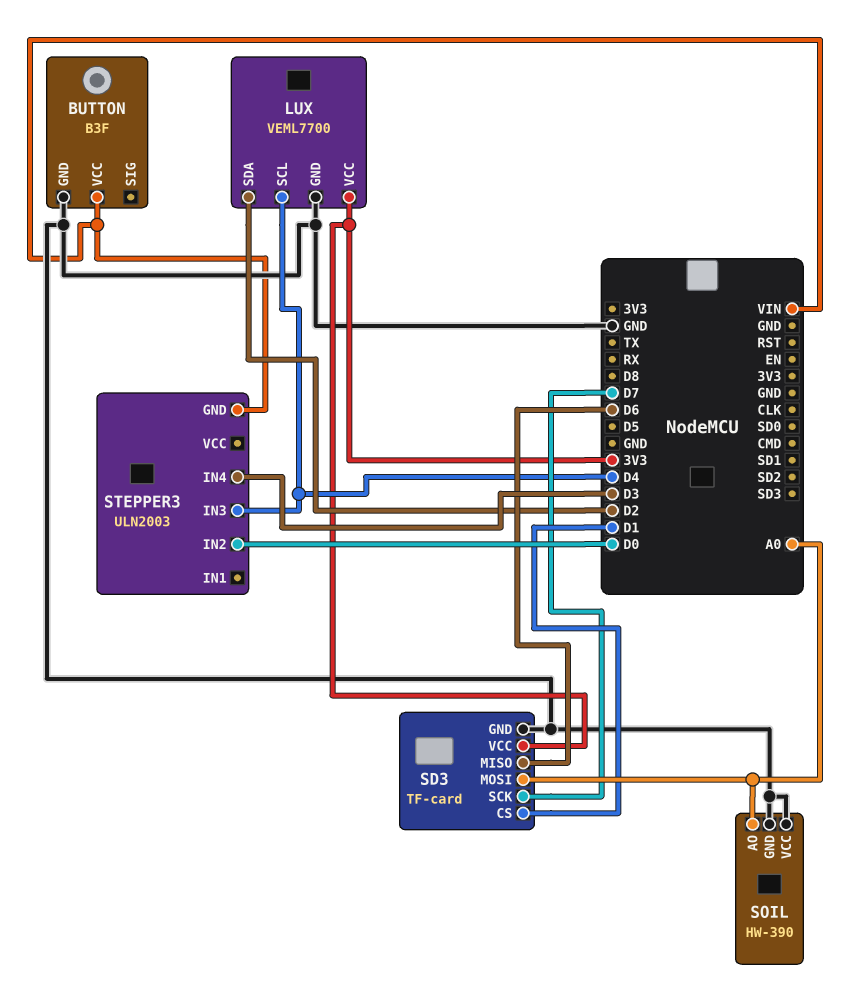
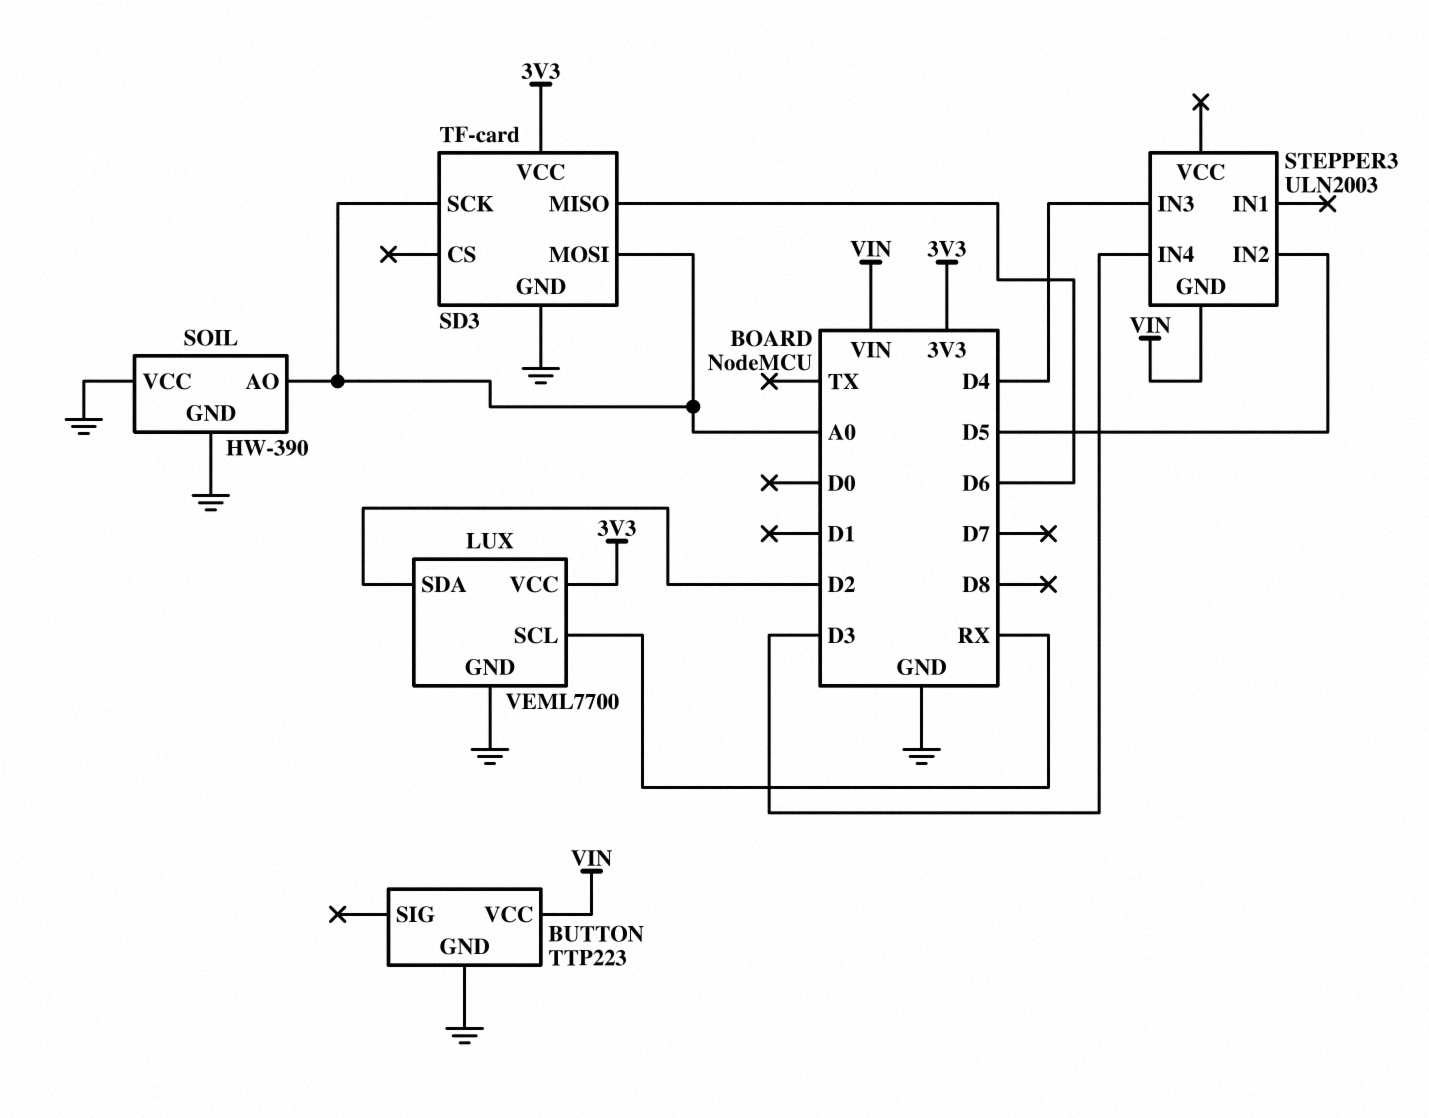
BUTTON: B3F -> TTP223
LUX pin SCL: D4 -> RX
SD3 pin CS: D1 -> none
SD3 pin SCK: D7 -> A0
STEPPER3 pin IN2: D0 -> D5

